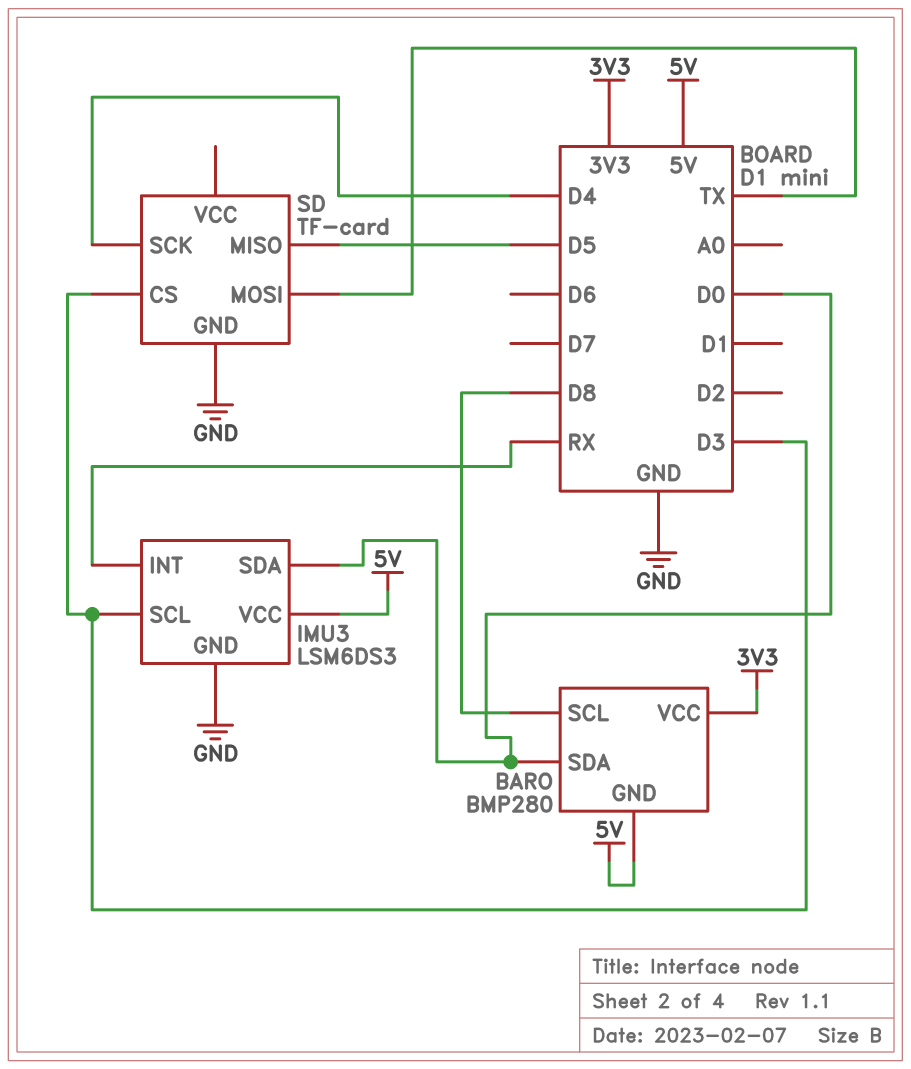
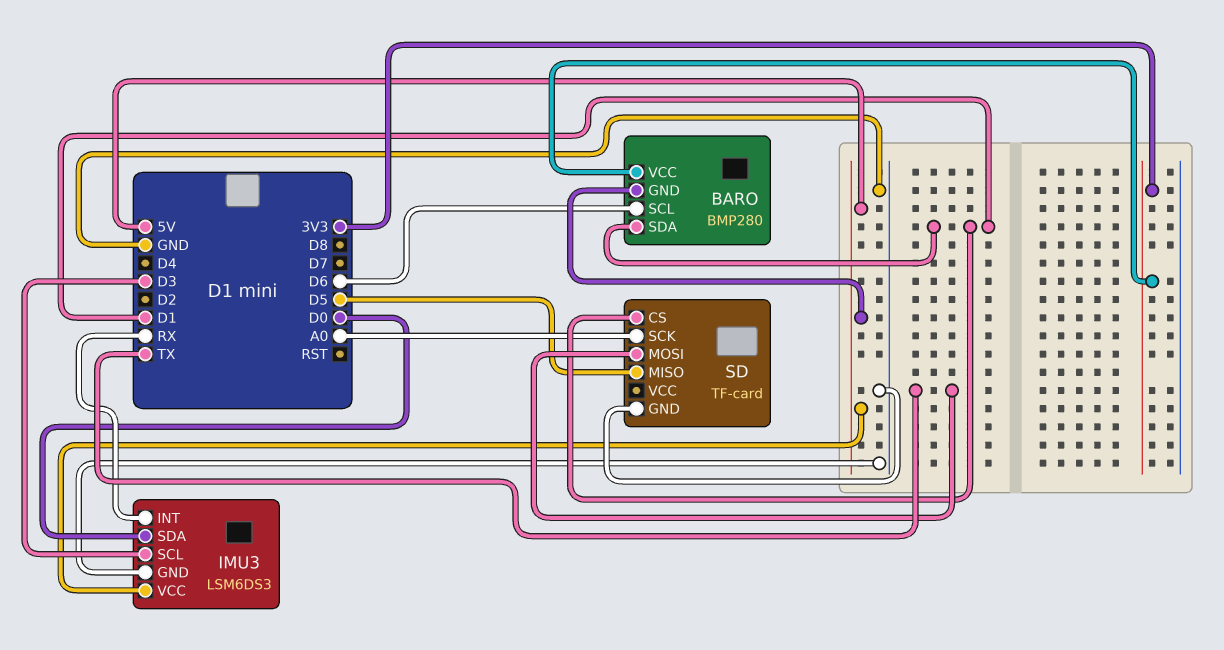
BARO pin SCL: D8 -> D6
BARO pin SDA: D0 -> D1
SD pin CS: D3 -> D1
SD pin SCK: D4 -> A0

